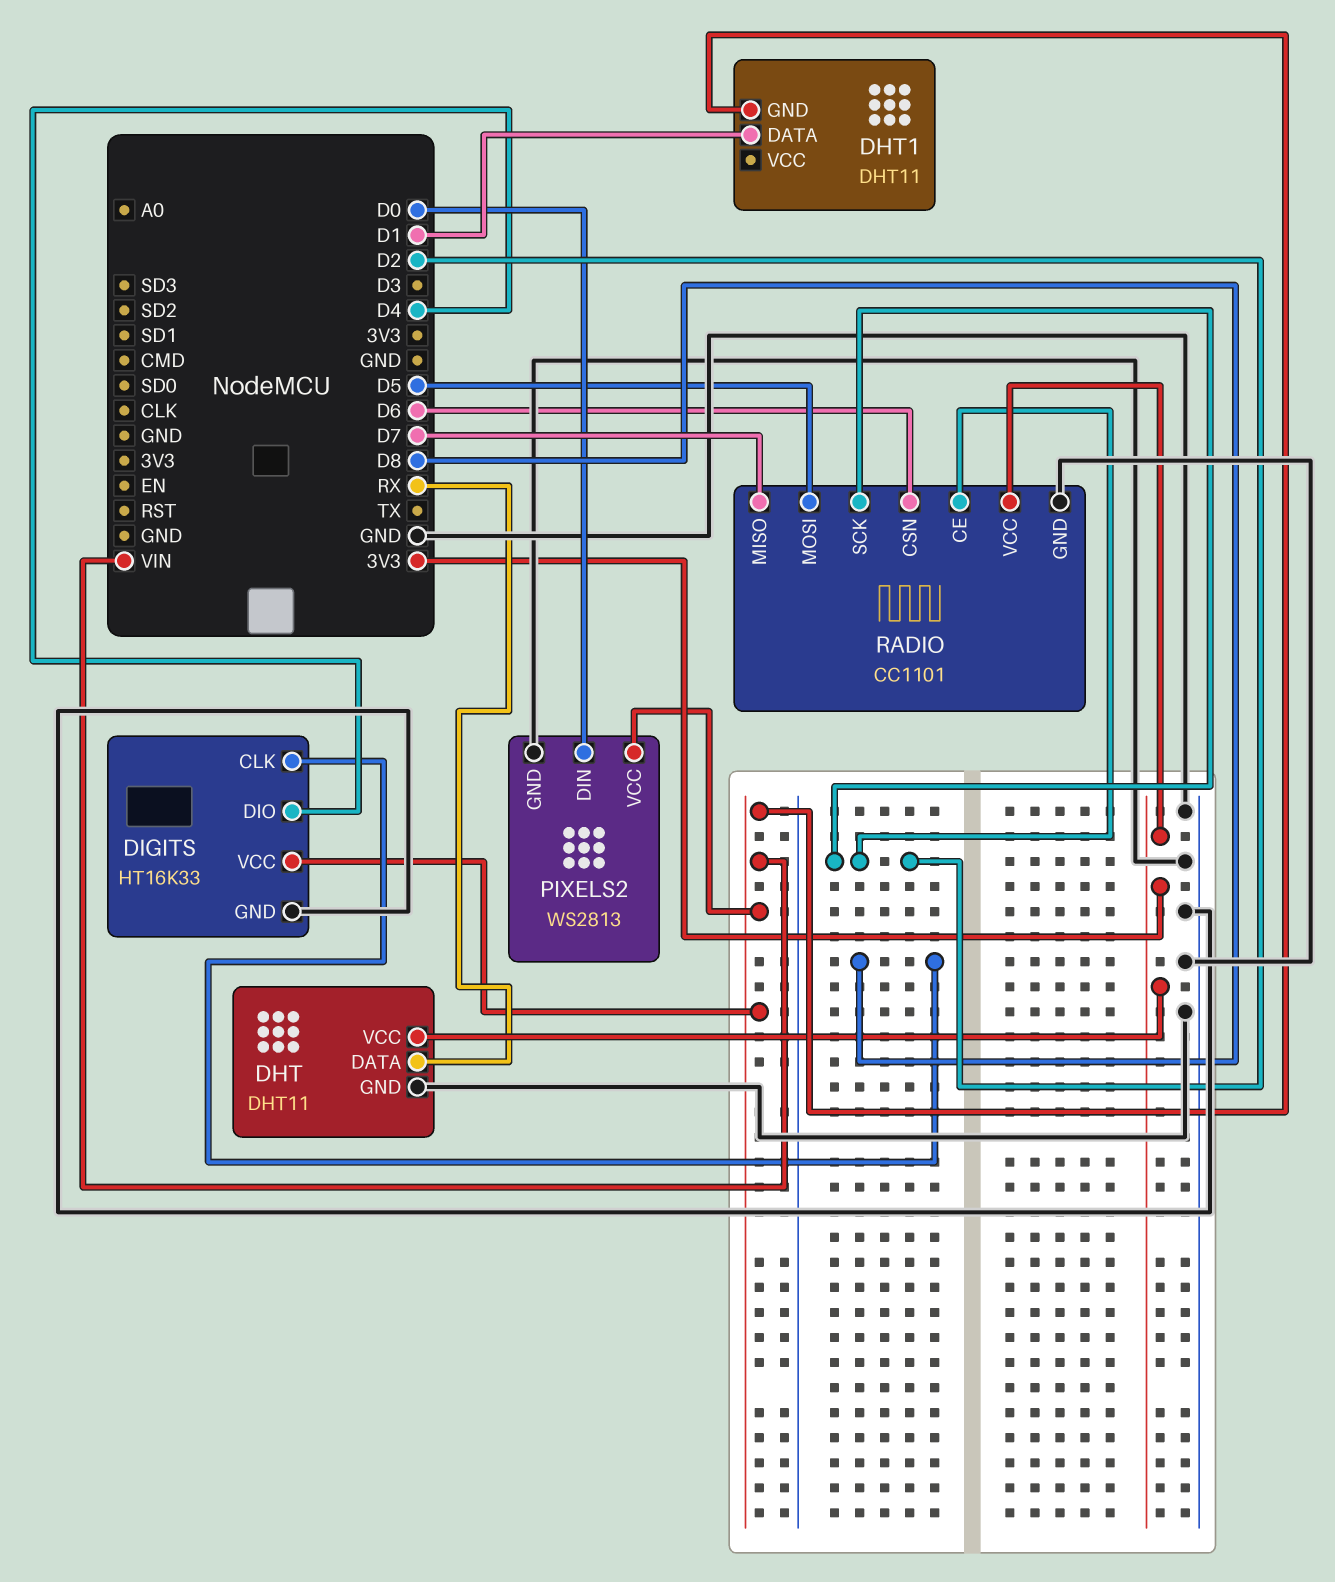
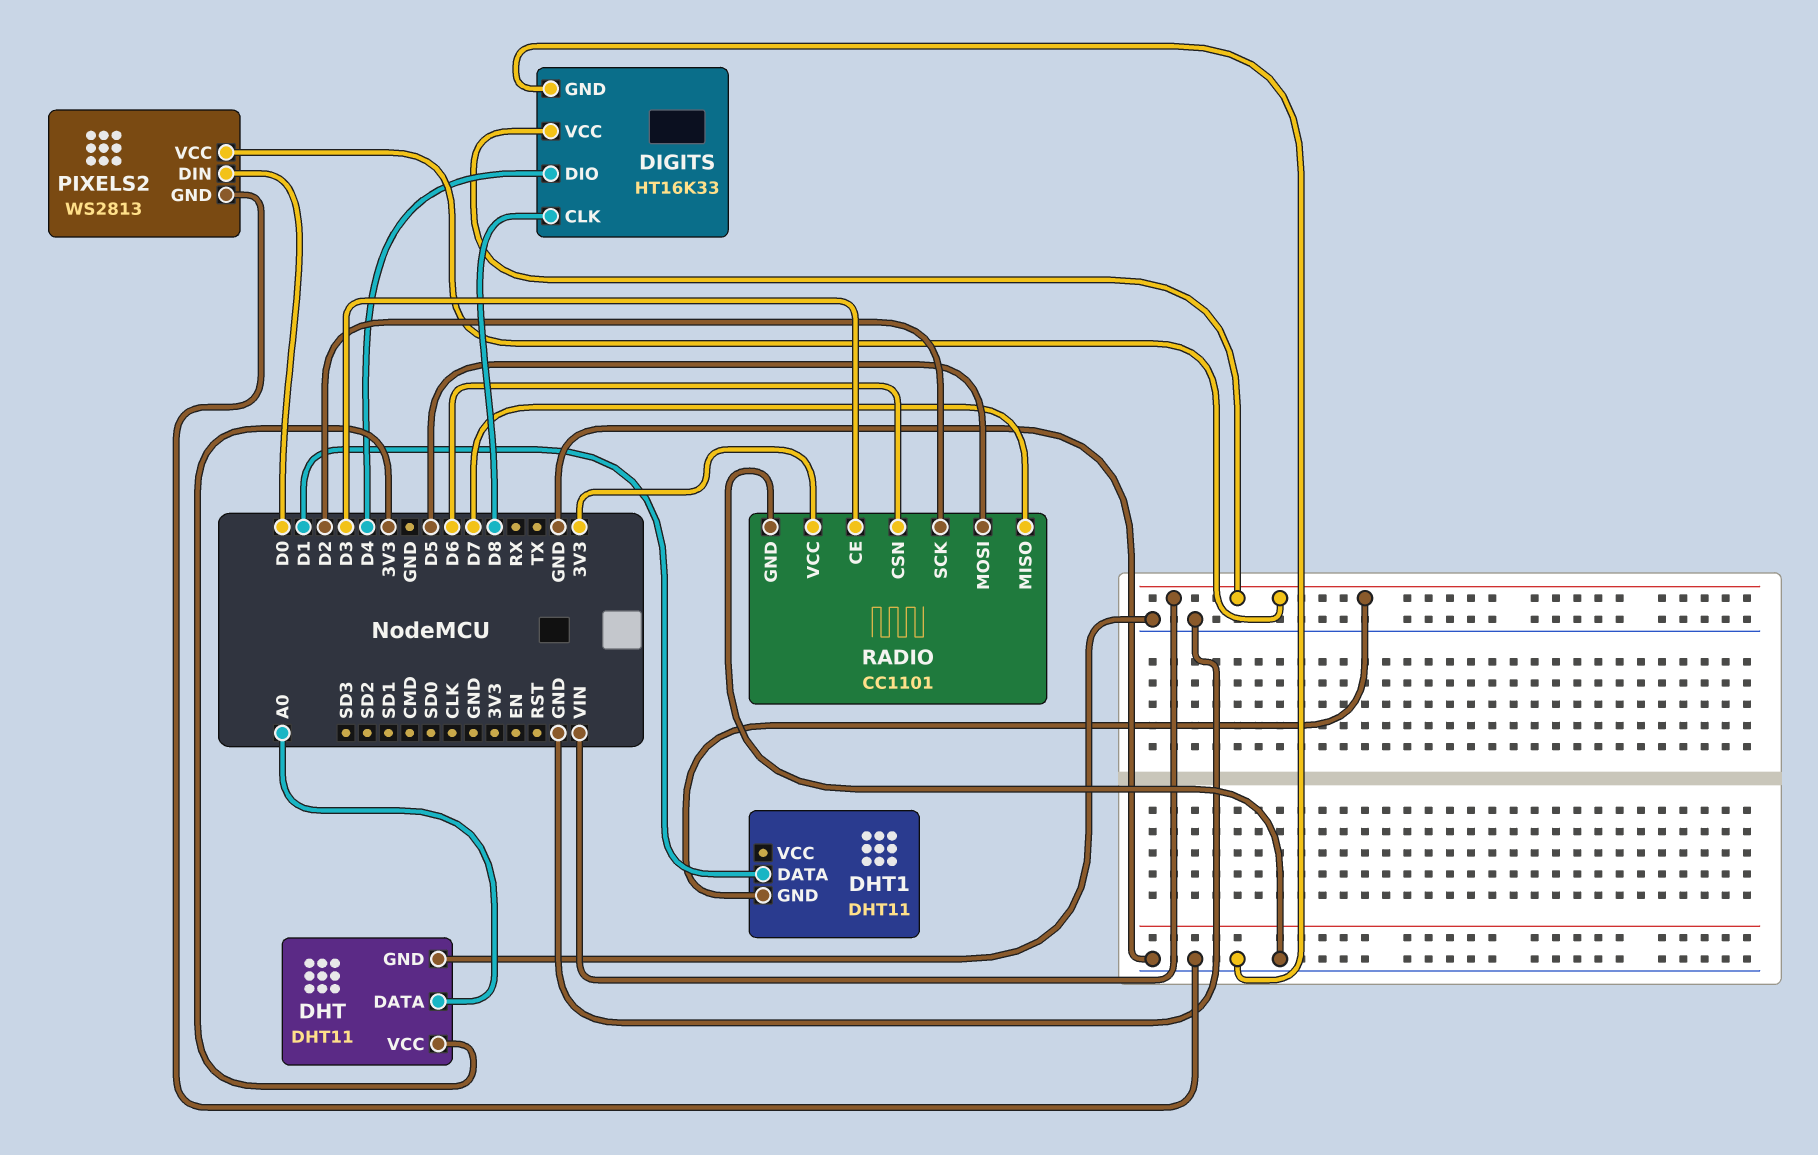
DHT pin DATA: RX -> A0
RADIO pin CE: D2 -> D3

